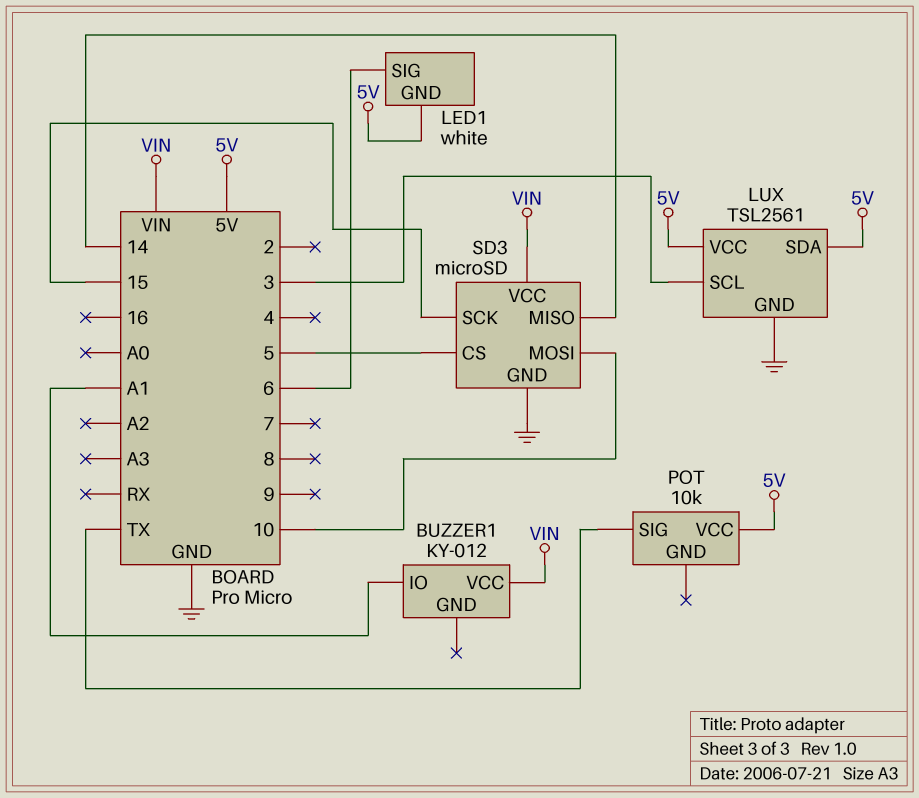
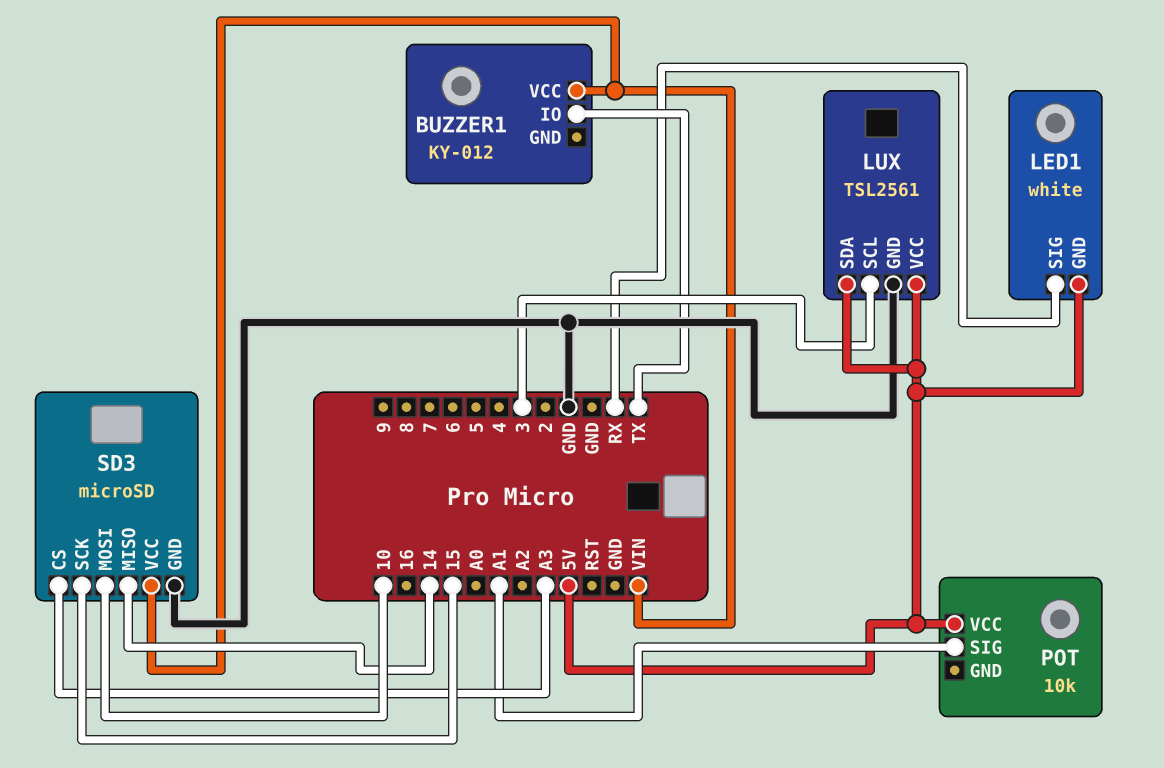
BUZZER1 pin IO: A1 -> TX
LED1 pin SIG: 6 -> RX
POT pin SIG: TX -> A1
SD3 pin CS: 5 -> A3

